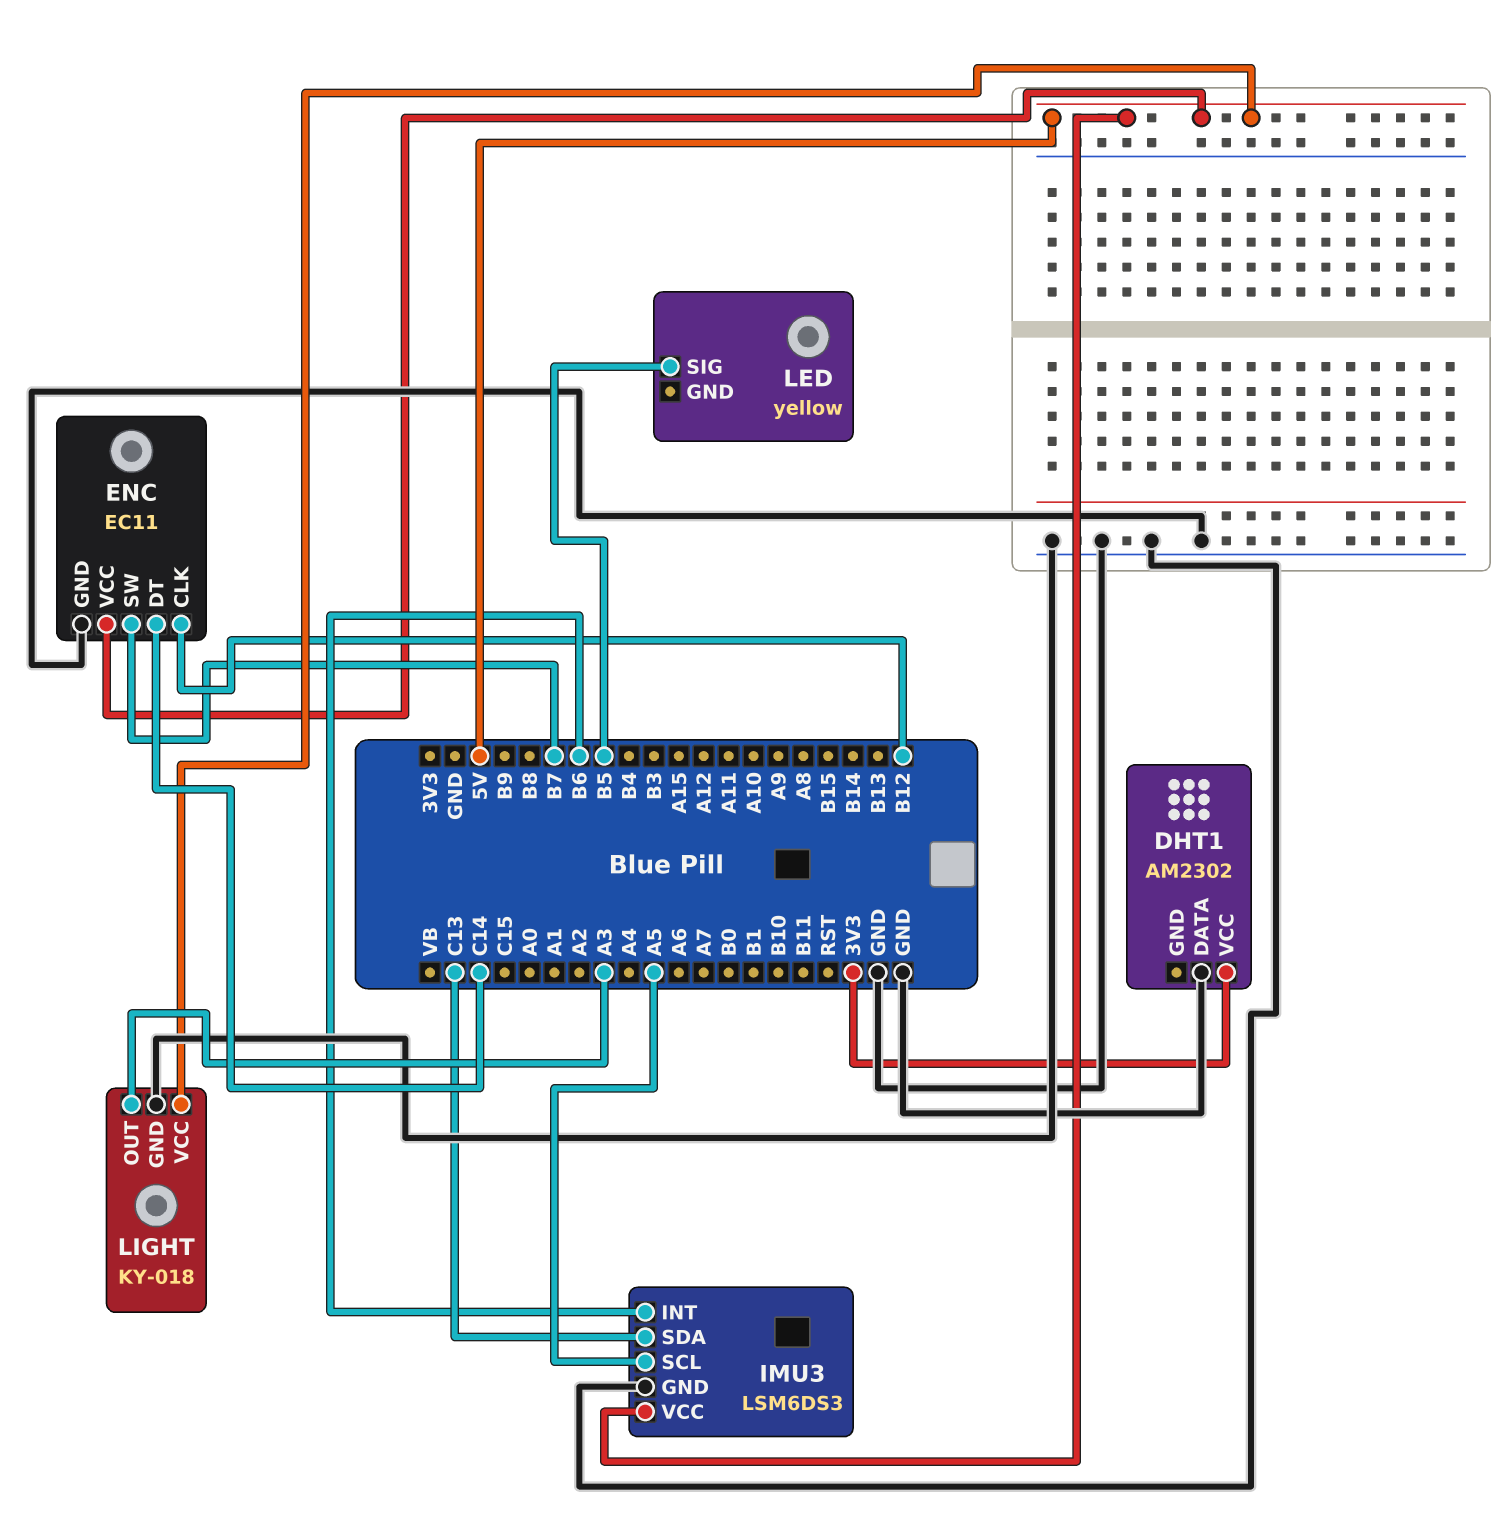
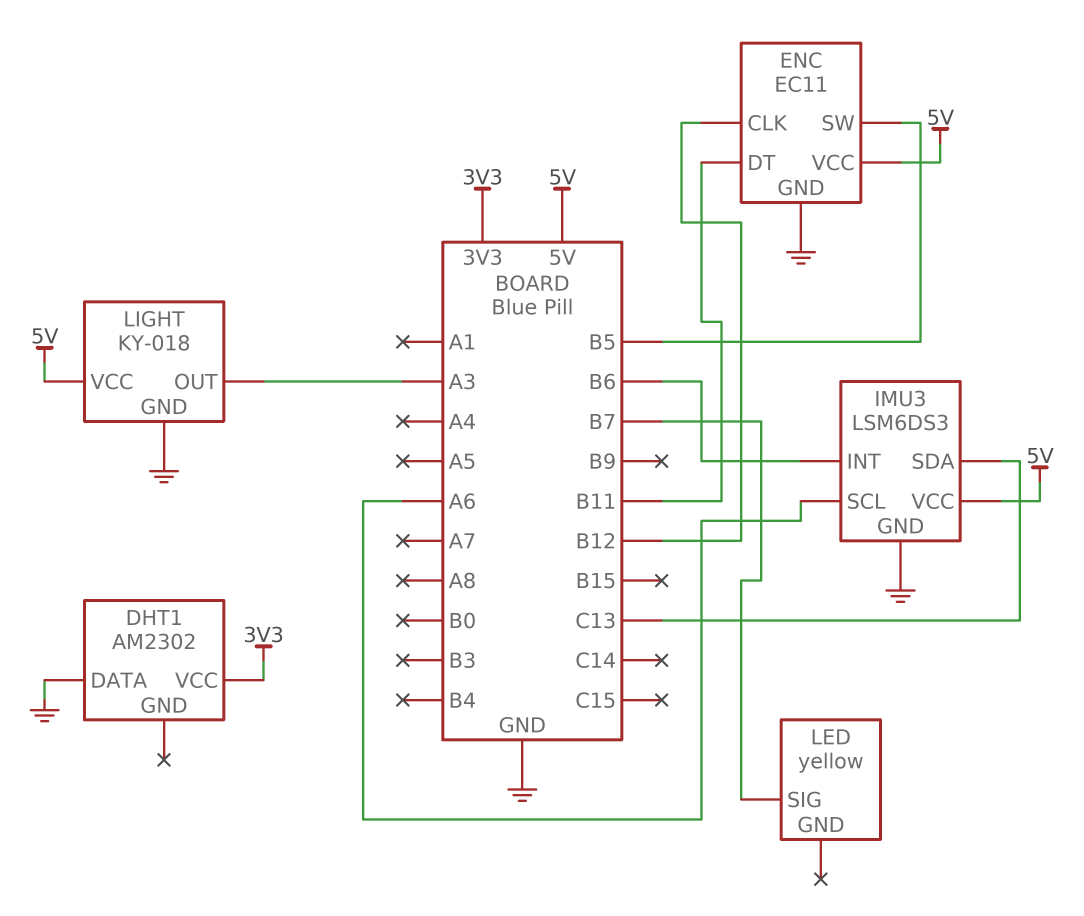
ENC pin DT: C14 -> B11
ENC pin SW: B7 -> B5
IMU3 pin SCL: A5 -> A6
LED pin SIG: B5 -> B7

